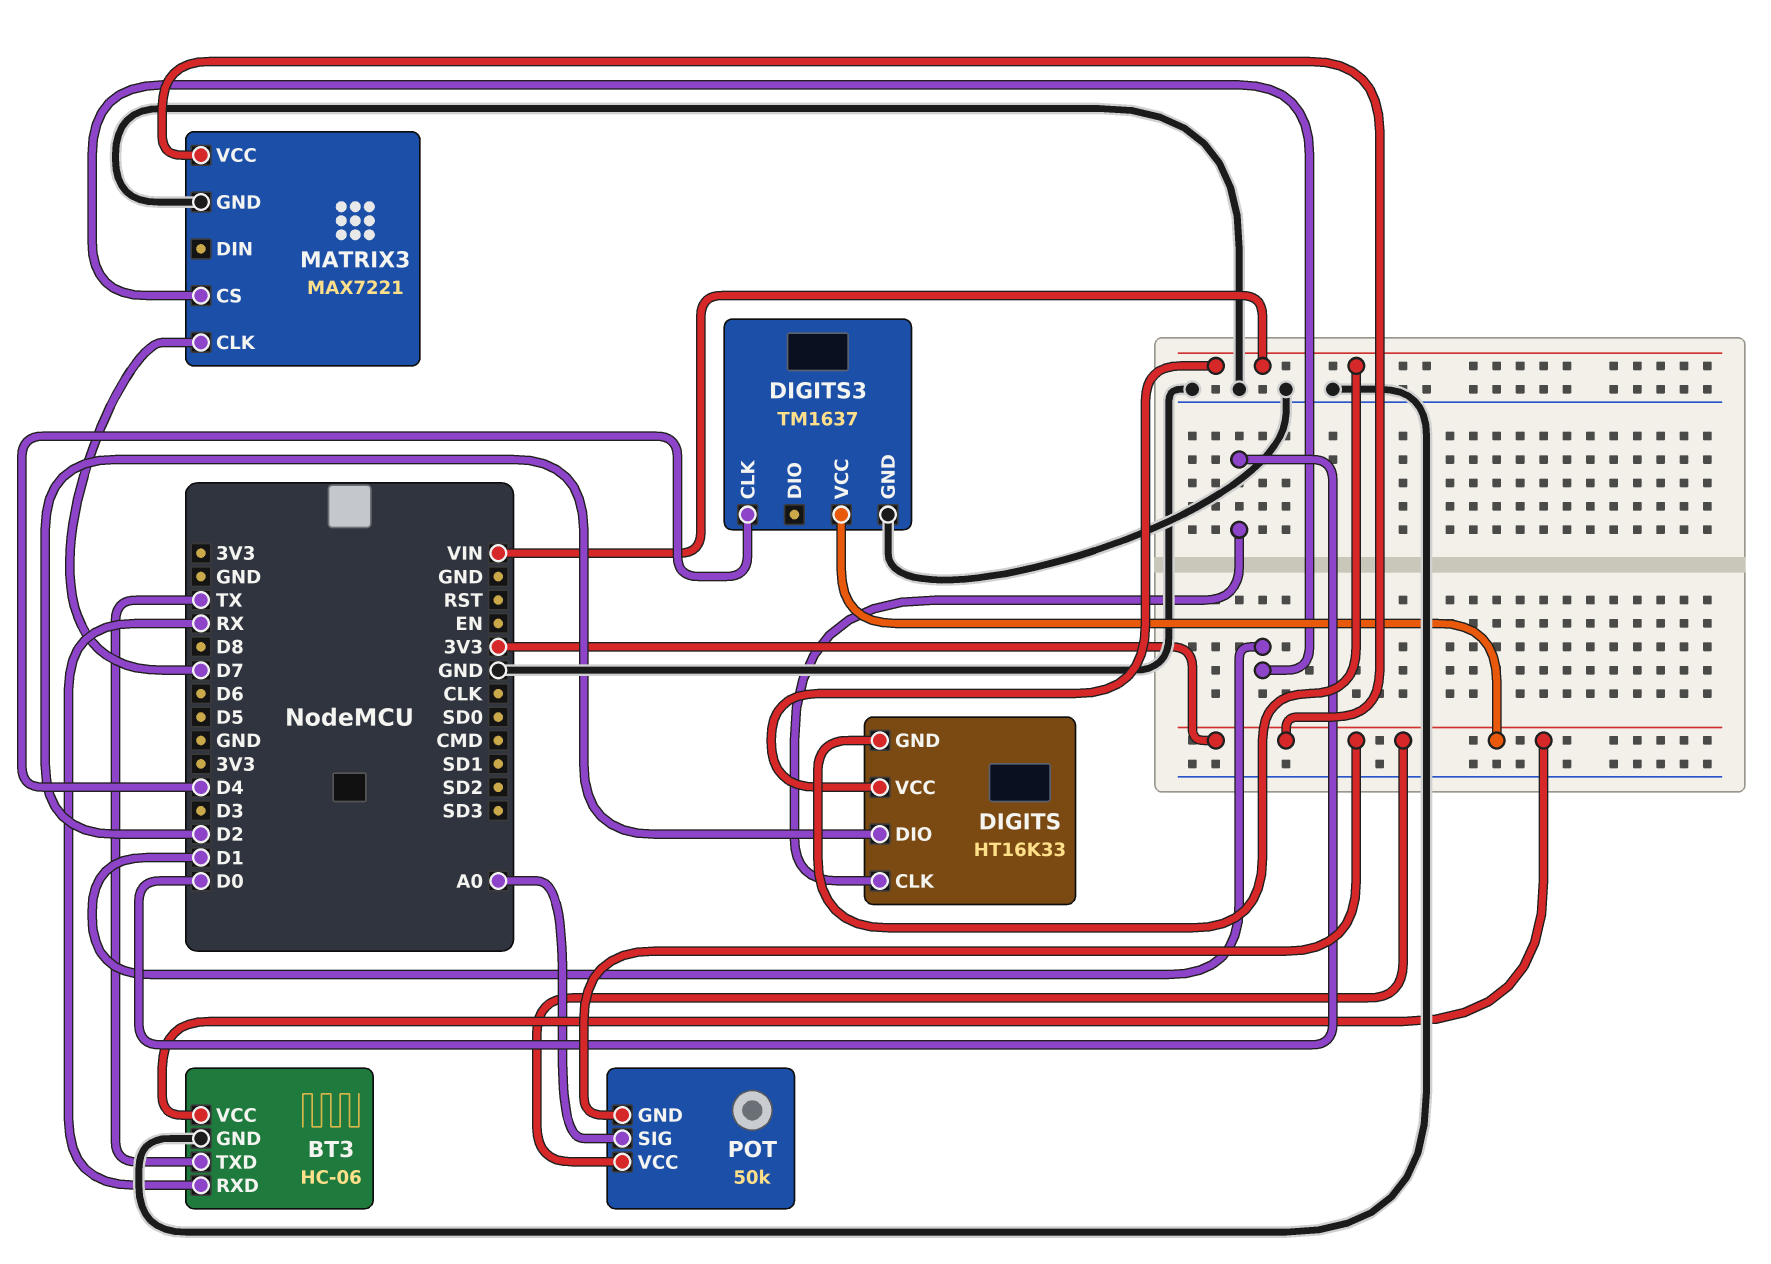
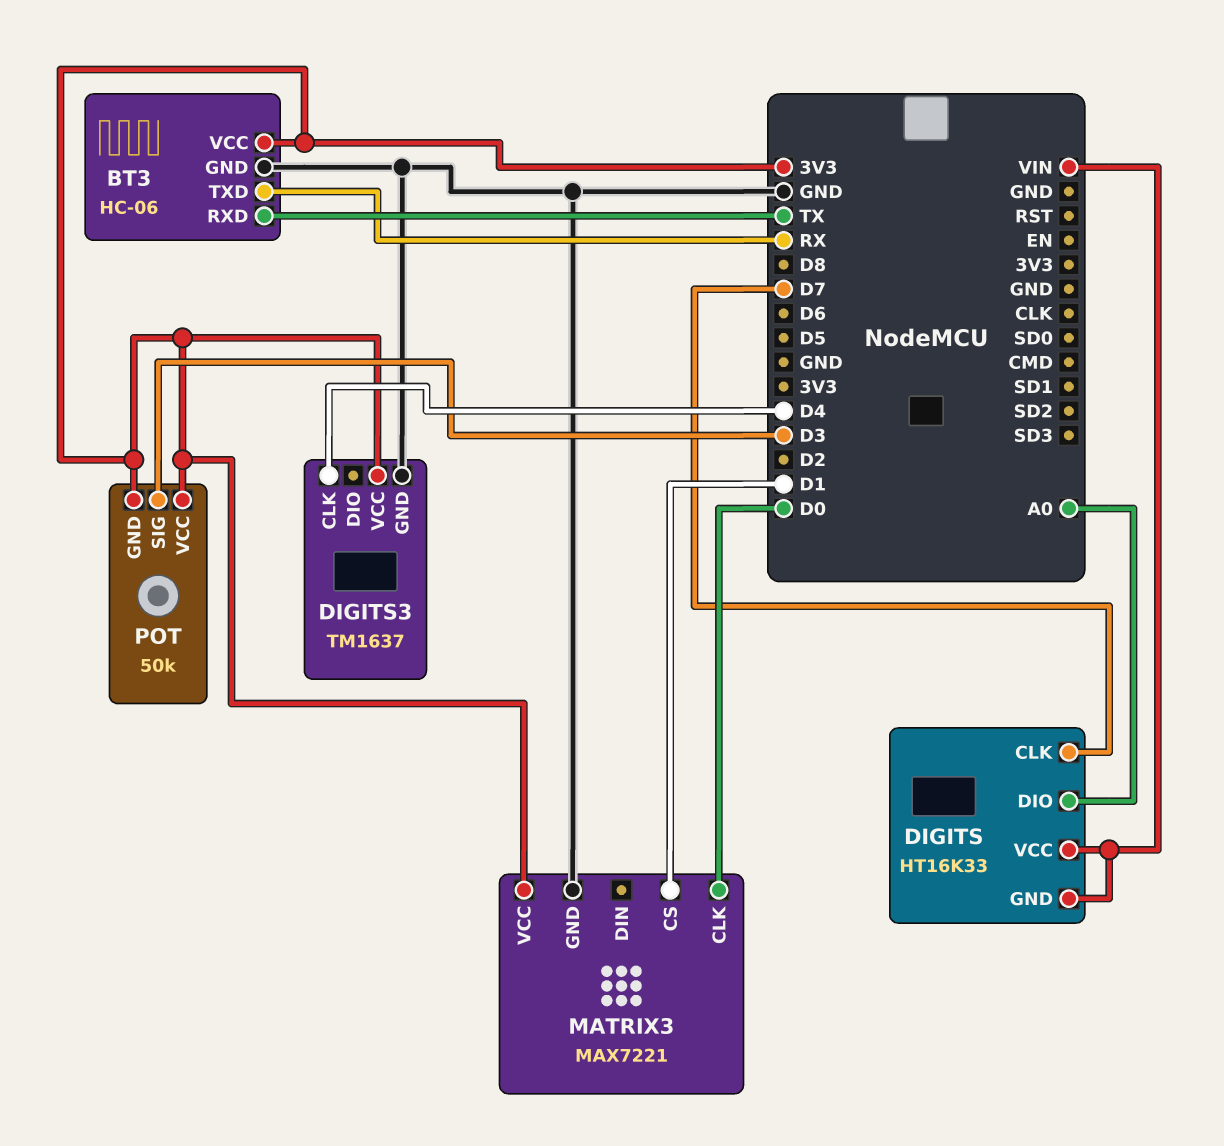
BT3 pin RXD: RX -> TX
BT3 pin TXD: TX -> RX
DIGITS pin CLK: D0 -> D7
DIGITS pin DIO: D2 -> A0
MATRIX3 pin CLK: D7 -> D0
POT pin SIG: A0 -> D3

